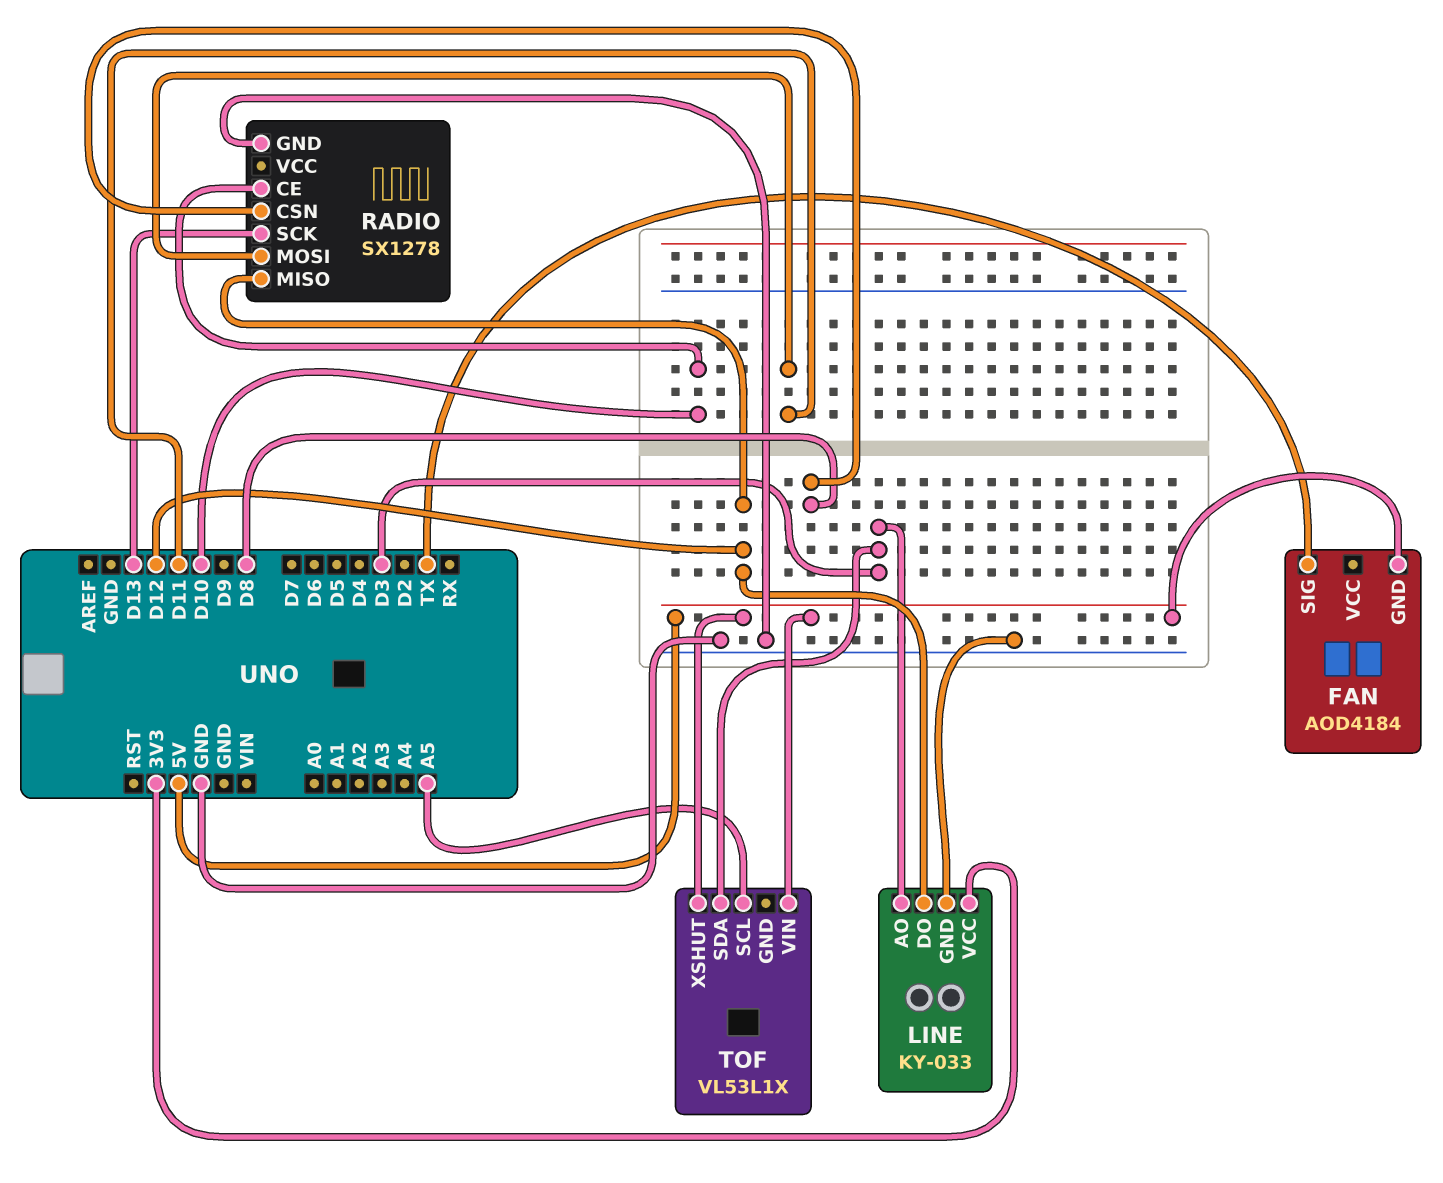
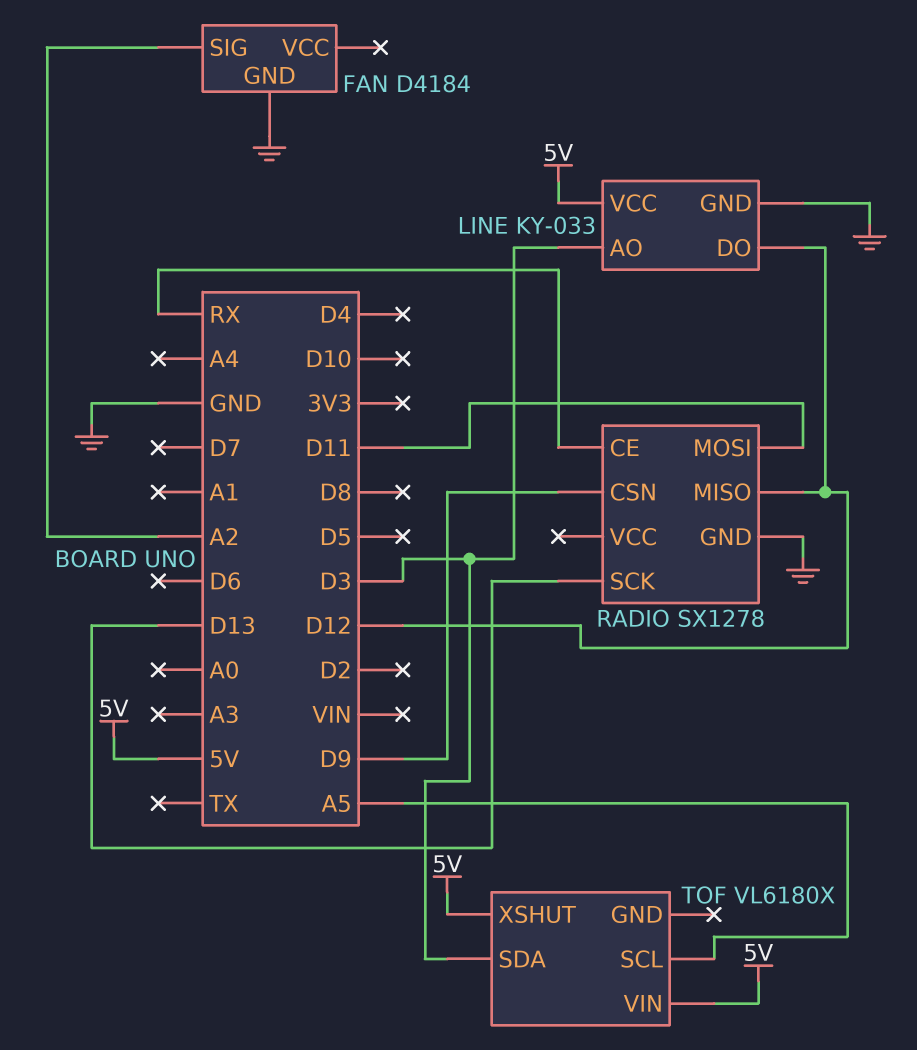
FAN: AOD4184 -> D4184
FAN pin GND: 5V -> GND
FAN pin SIG: TX -> A2
LINE pin VCC: 3V3 -> 5V
RADIO pin CE: D10 -> RX
RADIO pin CSN: D8 -> D9
TOF: VL53L1X -> VL6180X

